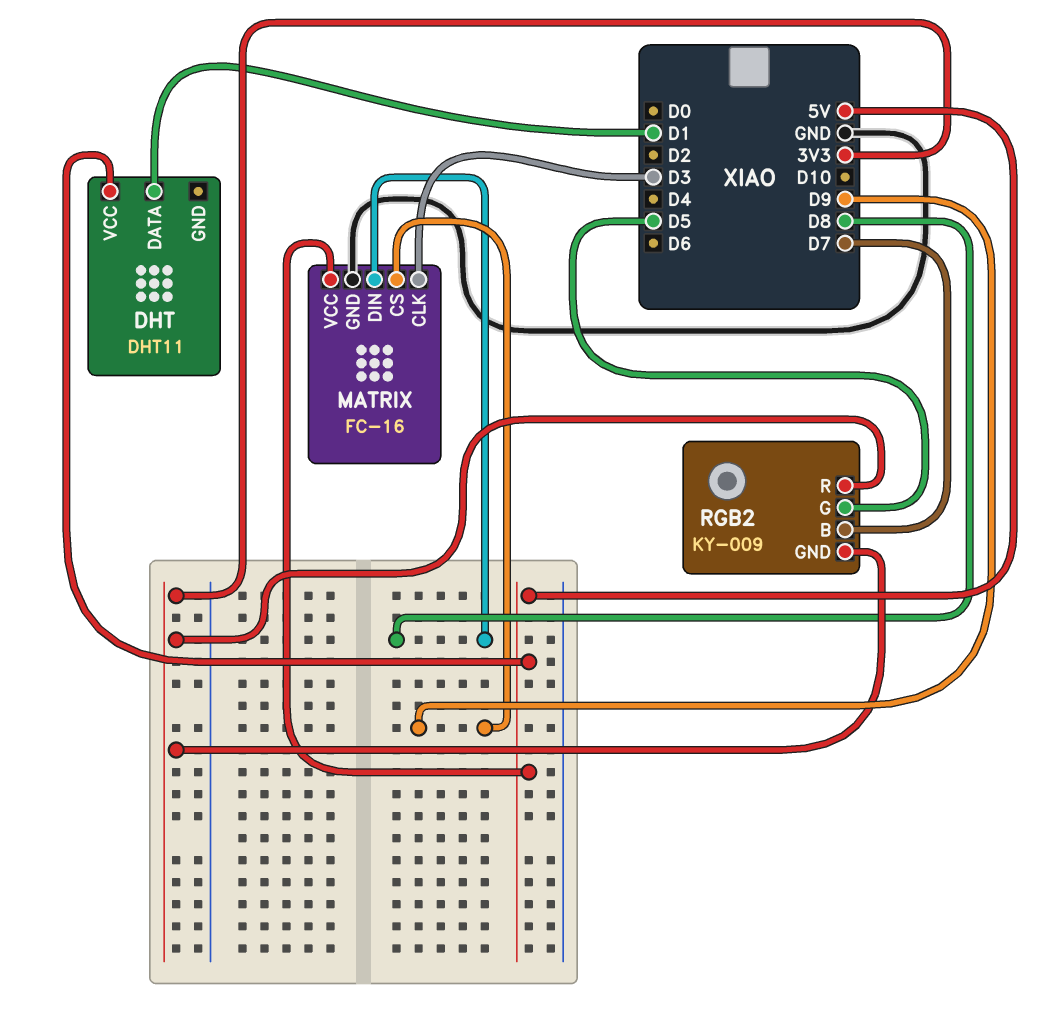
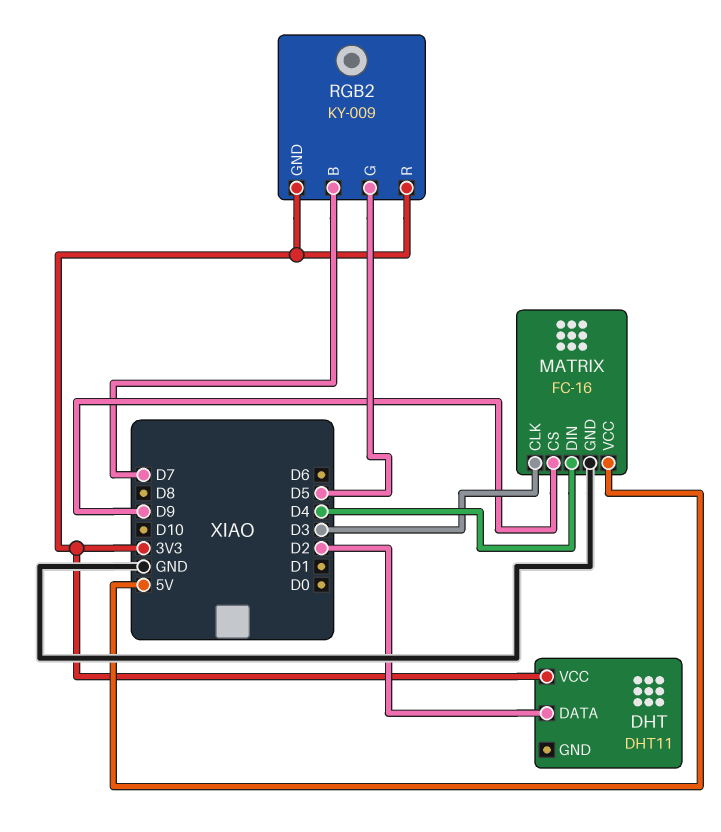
DHT pin DATA: D1 -> D2
DHT pin VCC: 5V -> 3V3
MATRIX pin DIN: D8 -> D4

